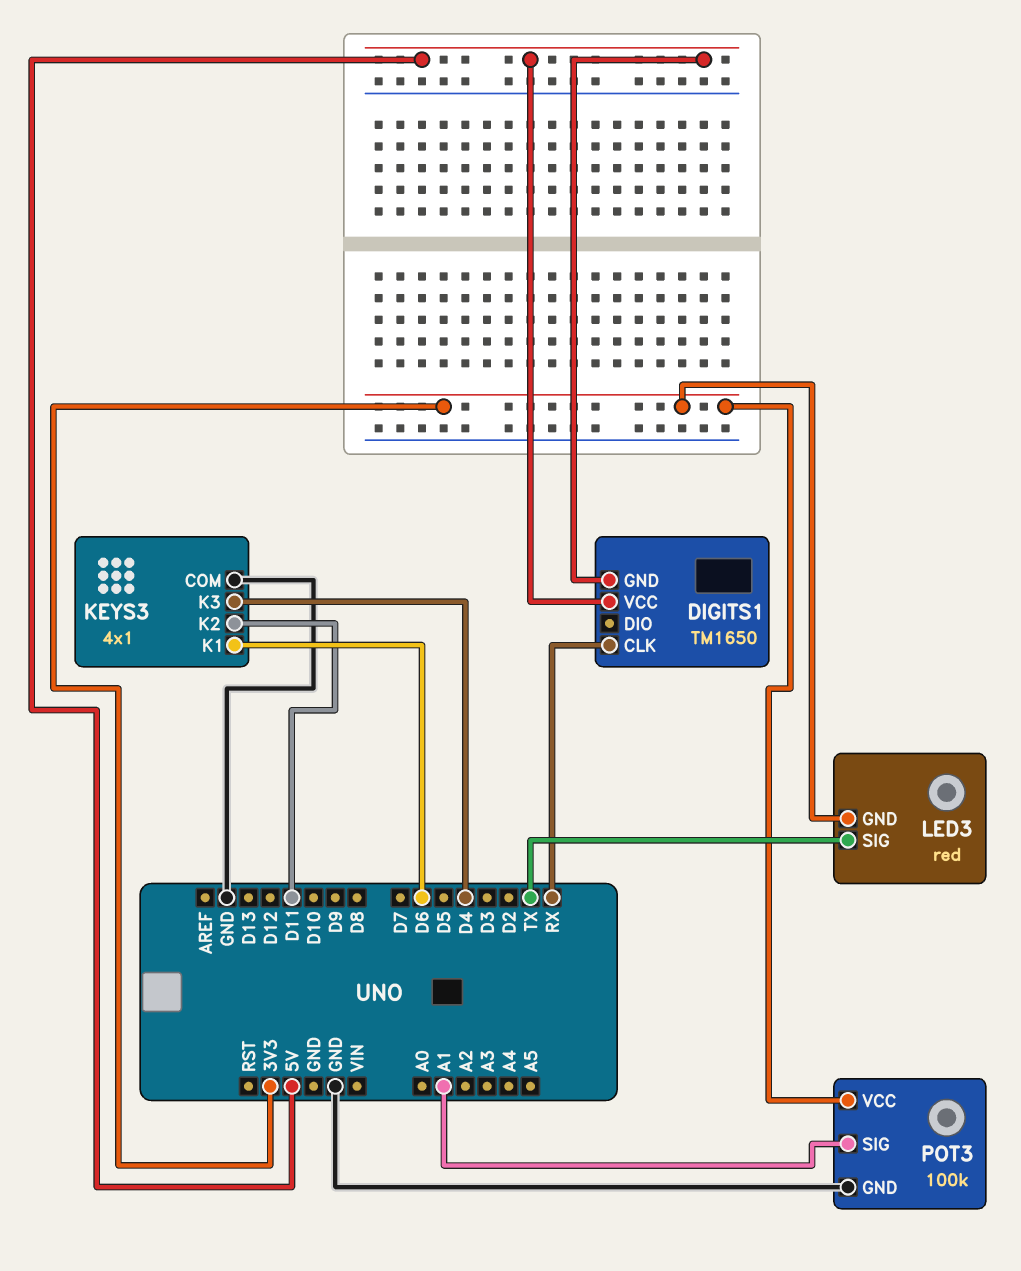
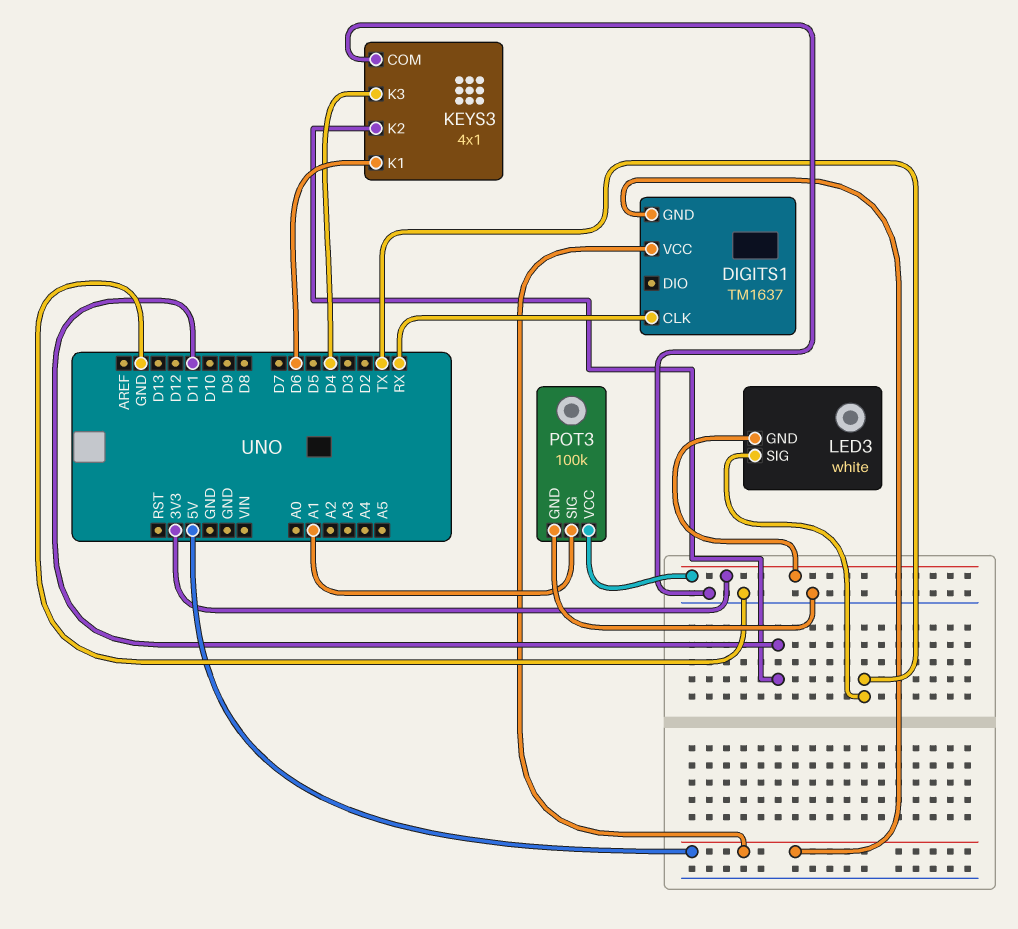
DIGITS1: TM1650 -> TM1637
LED3: red -> white

